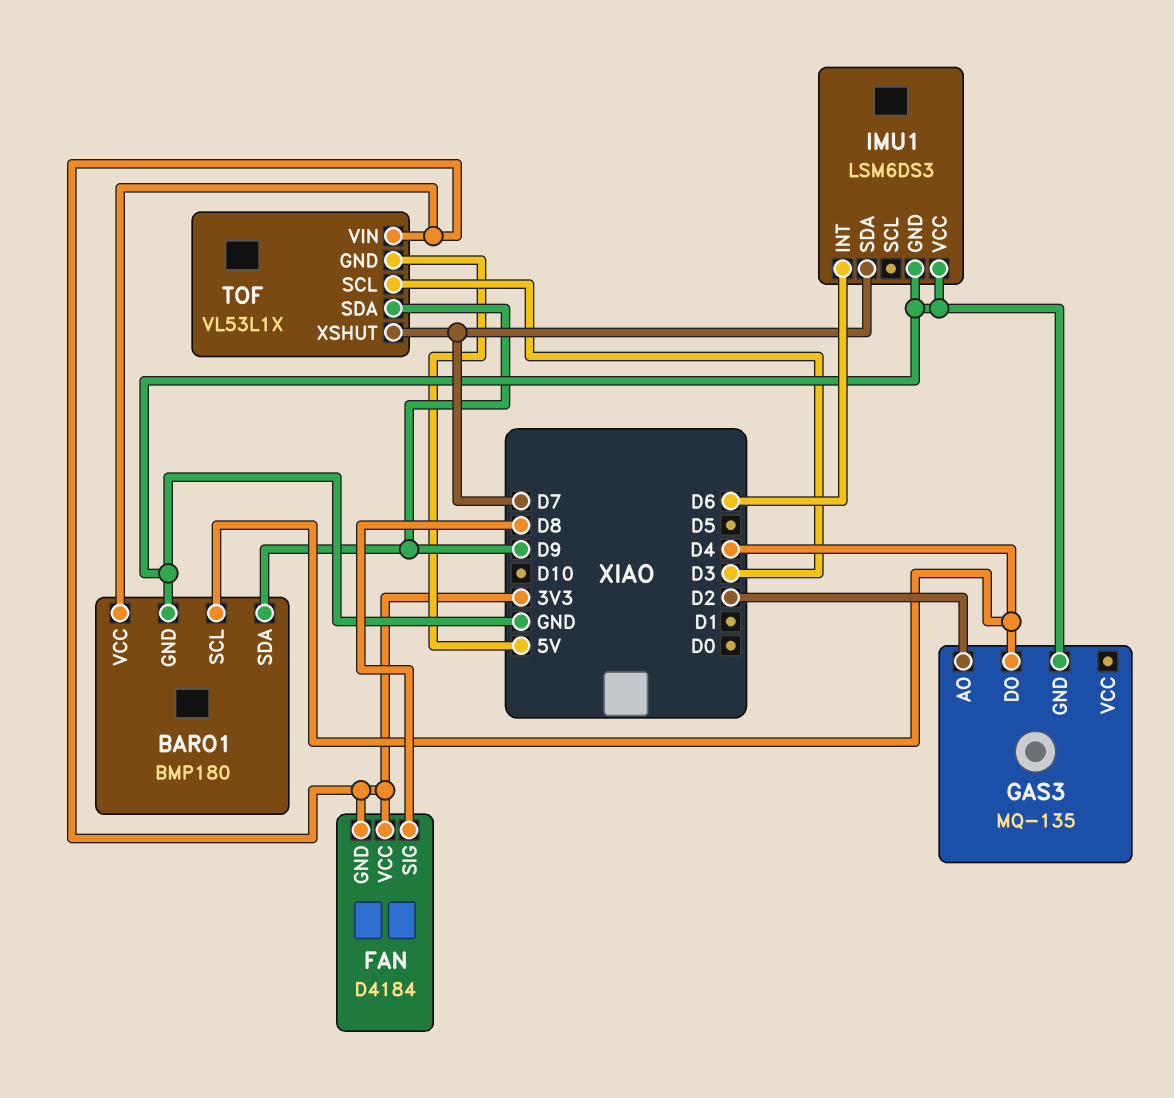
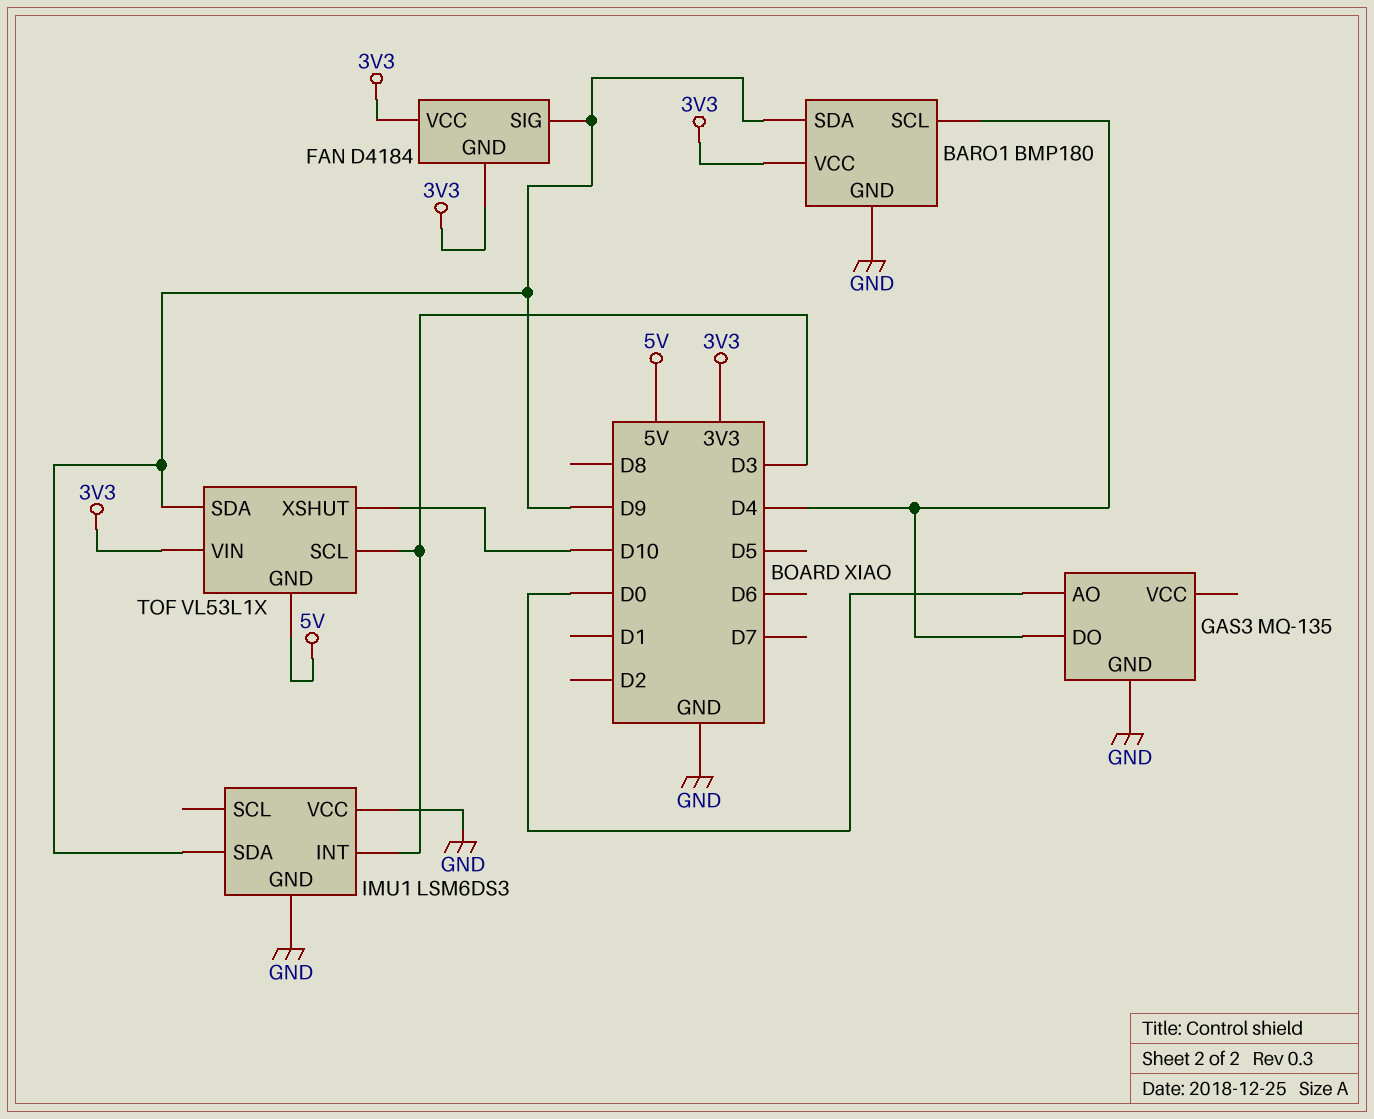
FAN pin SIG: D8 -> D9
GAS3 pin AO: D2 -> D0
IMU1 pin INT: D6 -> D3
IMU1 pin SDA: D7 -> D9
TOF pin XSHUT: D7 -> D10

